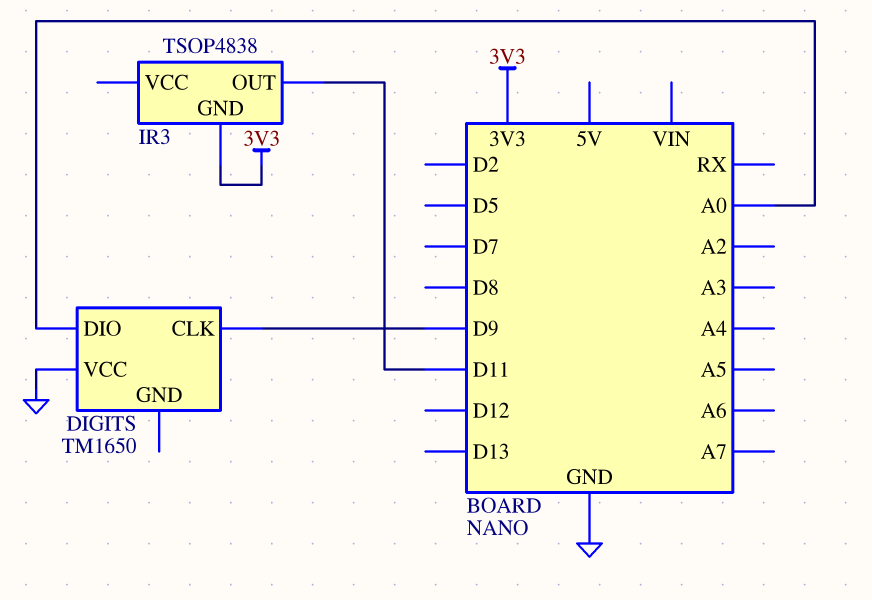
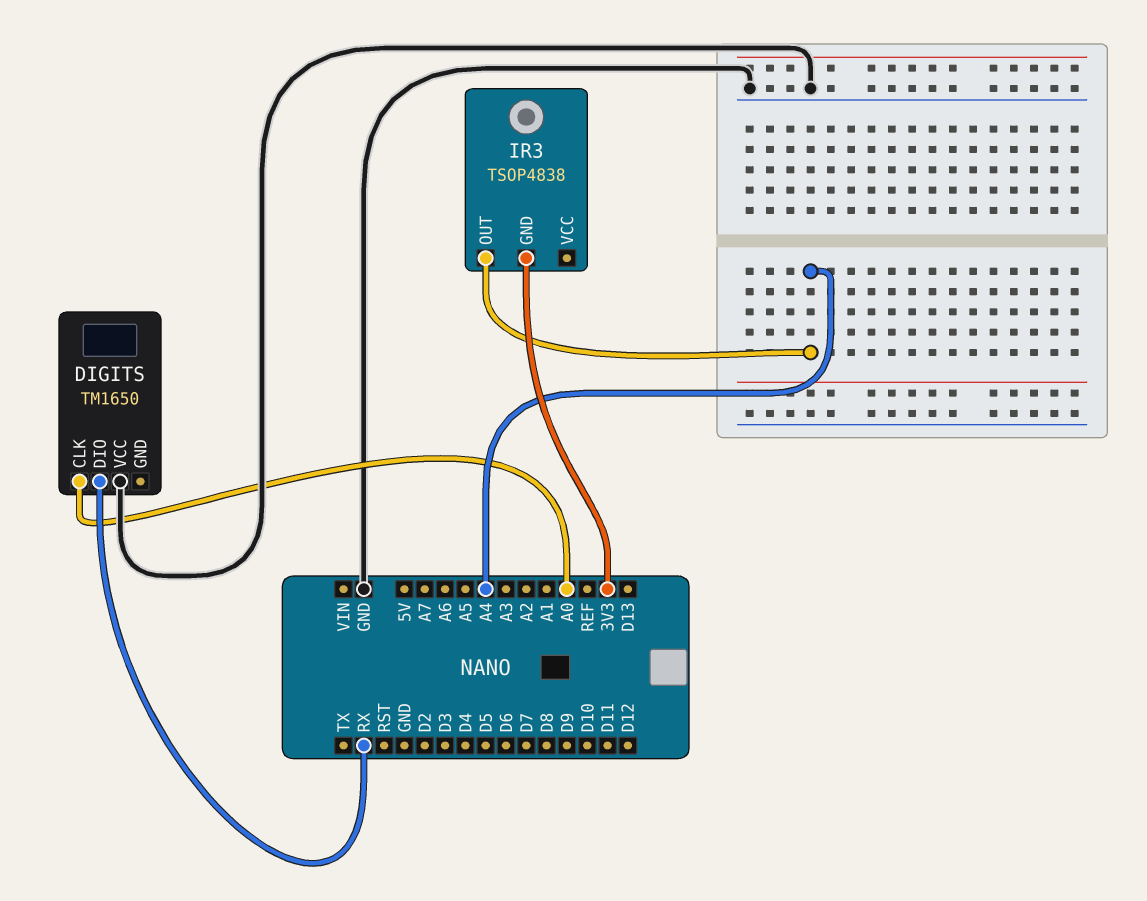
DIGITS pin CLK: D9 -> A0
DIGITS pin DIO: A0 -> RX
IR3 pin OUT: D11 -> A4

